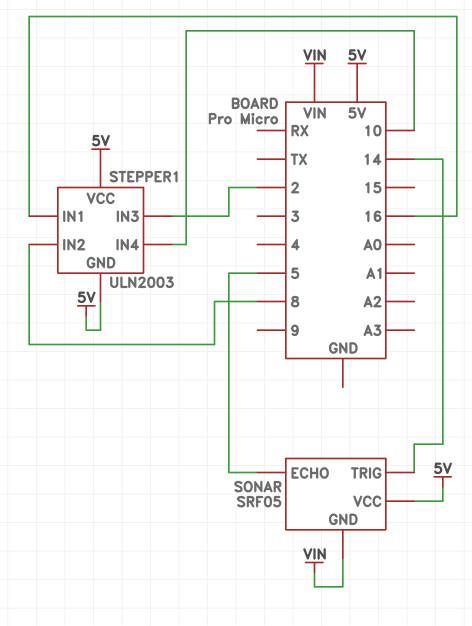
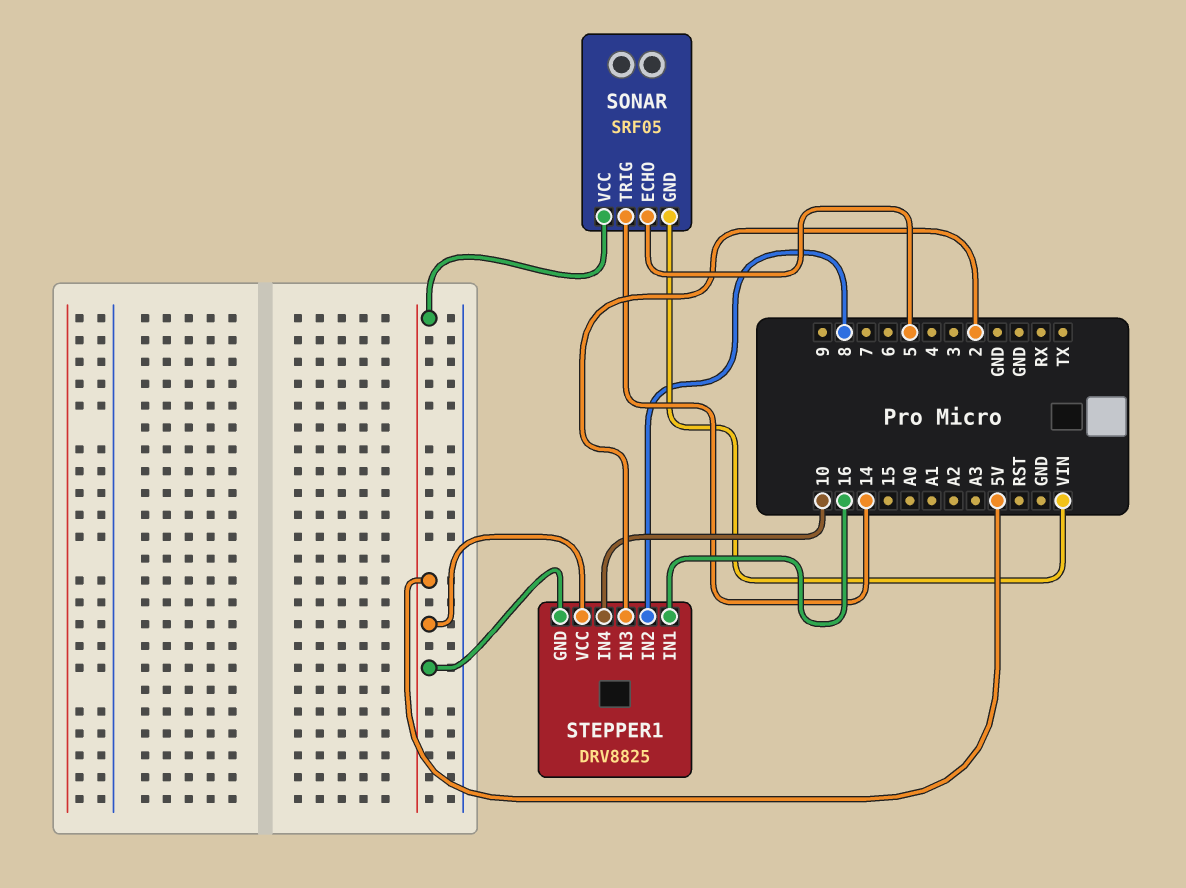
STEPPER1: ULN2003 -> DRV8825

